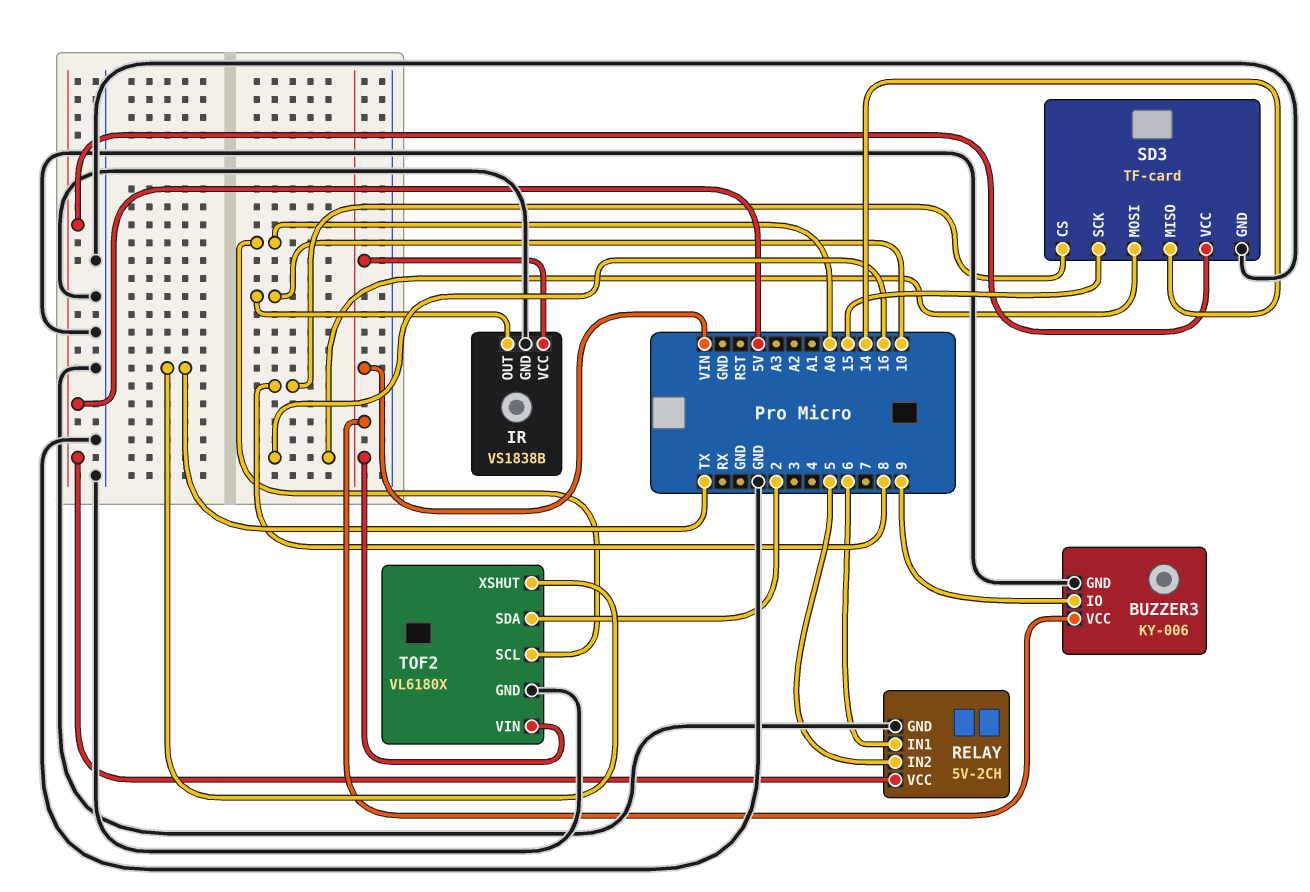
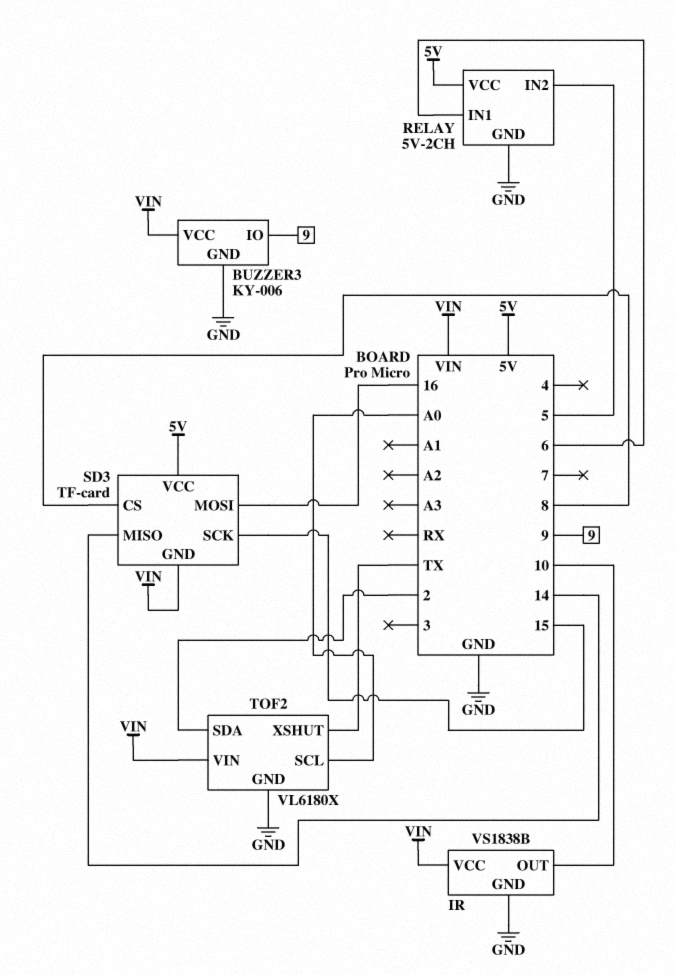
SD3 pin GND: GND -> VIN

